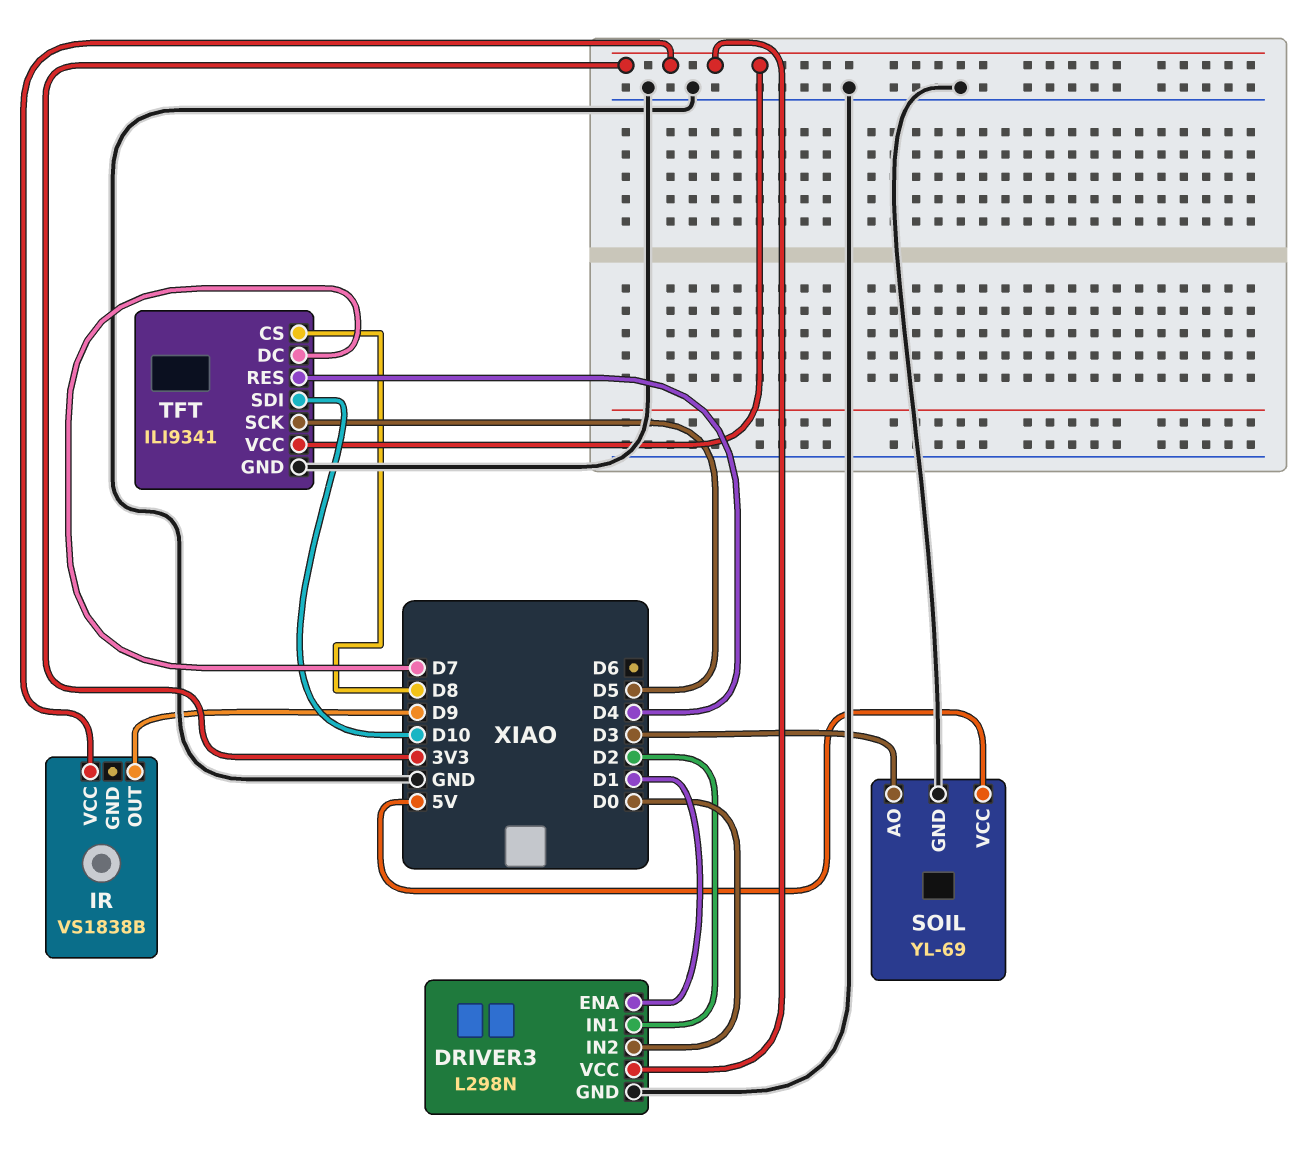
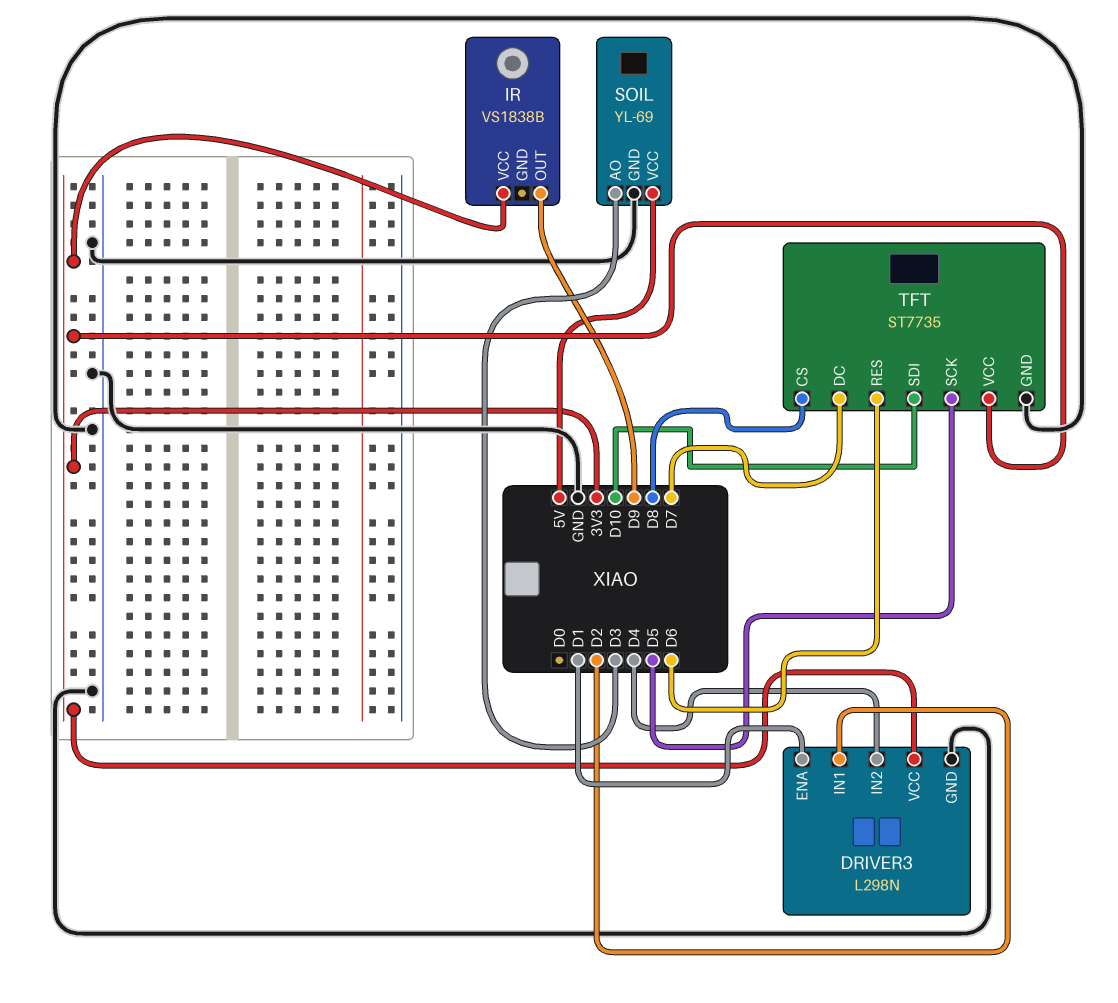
DRIVER3 pin IN2: D0 -> D4
TFT: ILI9341 -> ST7735
TFT pin RES: D4 -> D6

